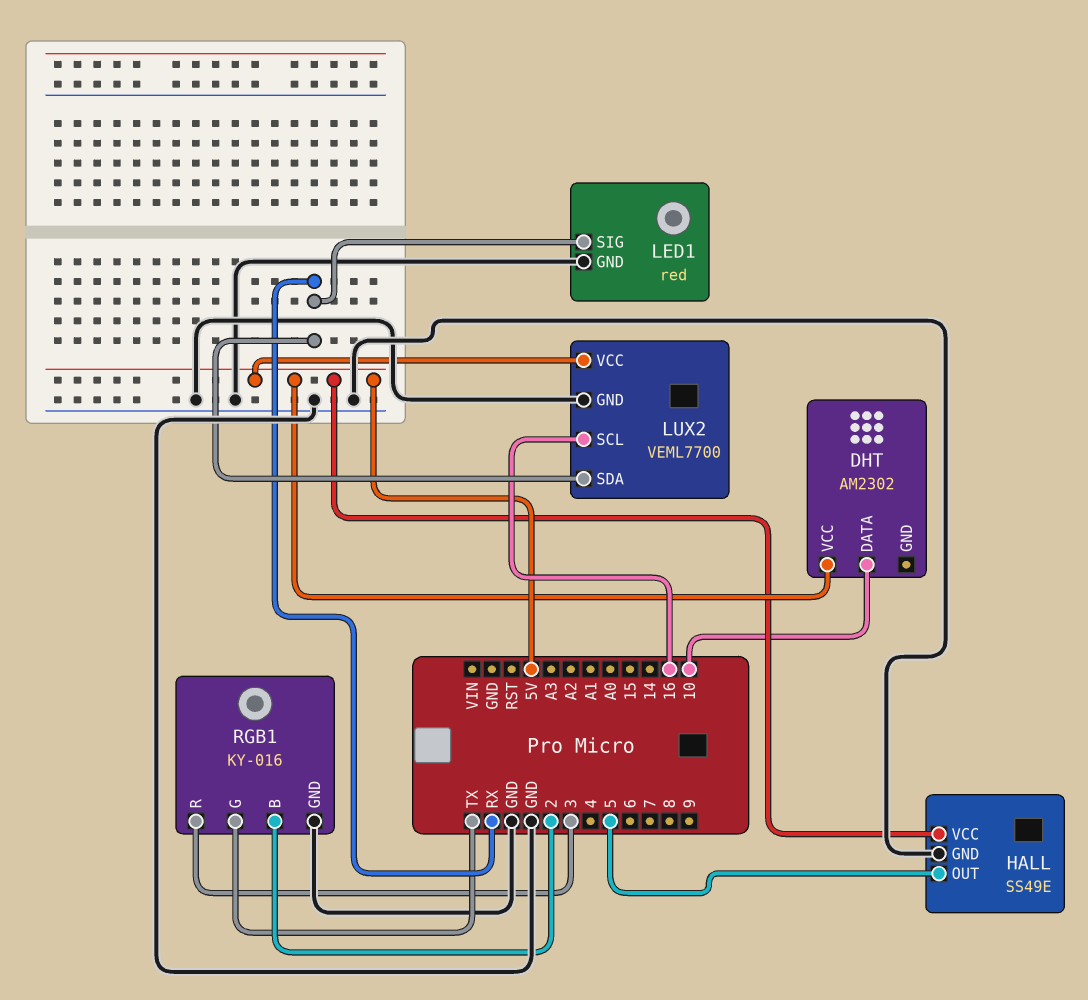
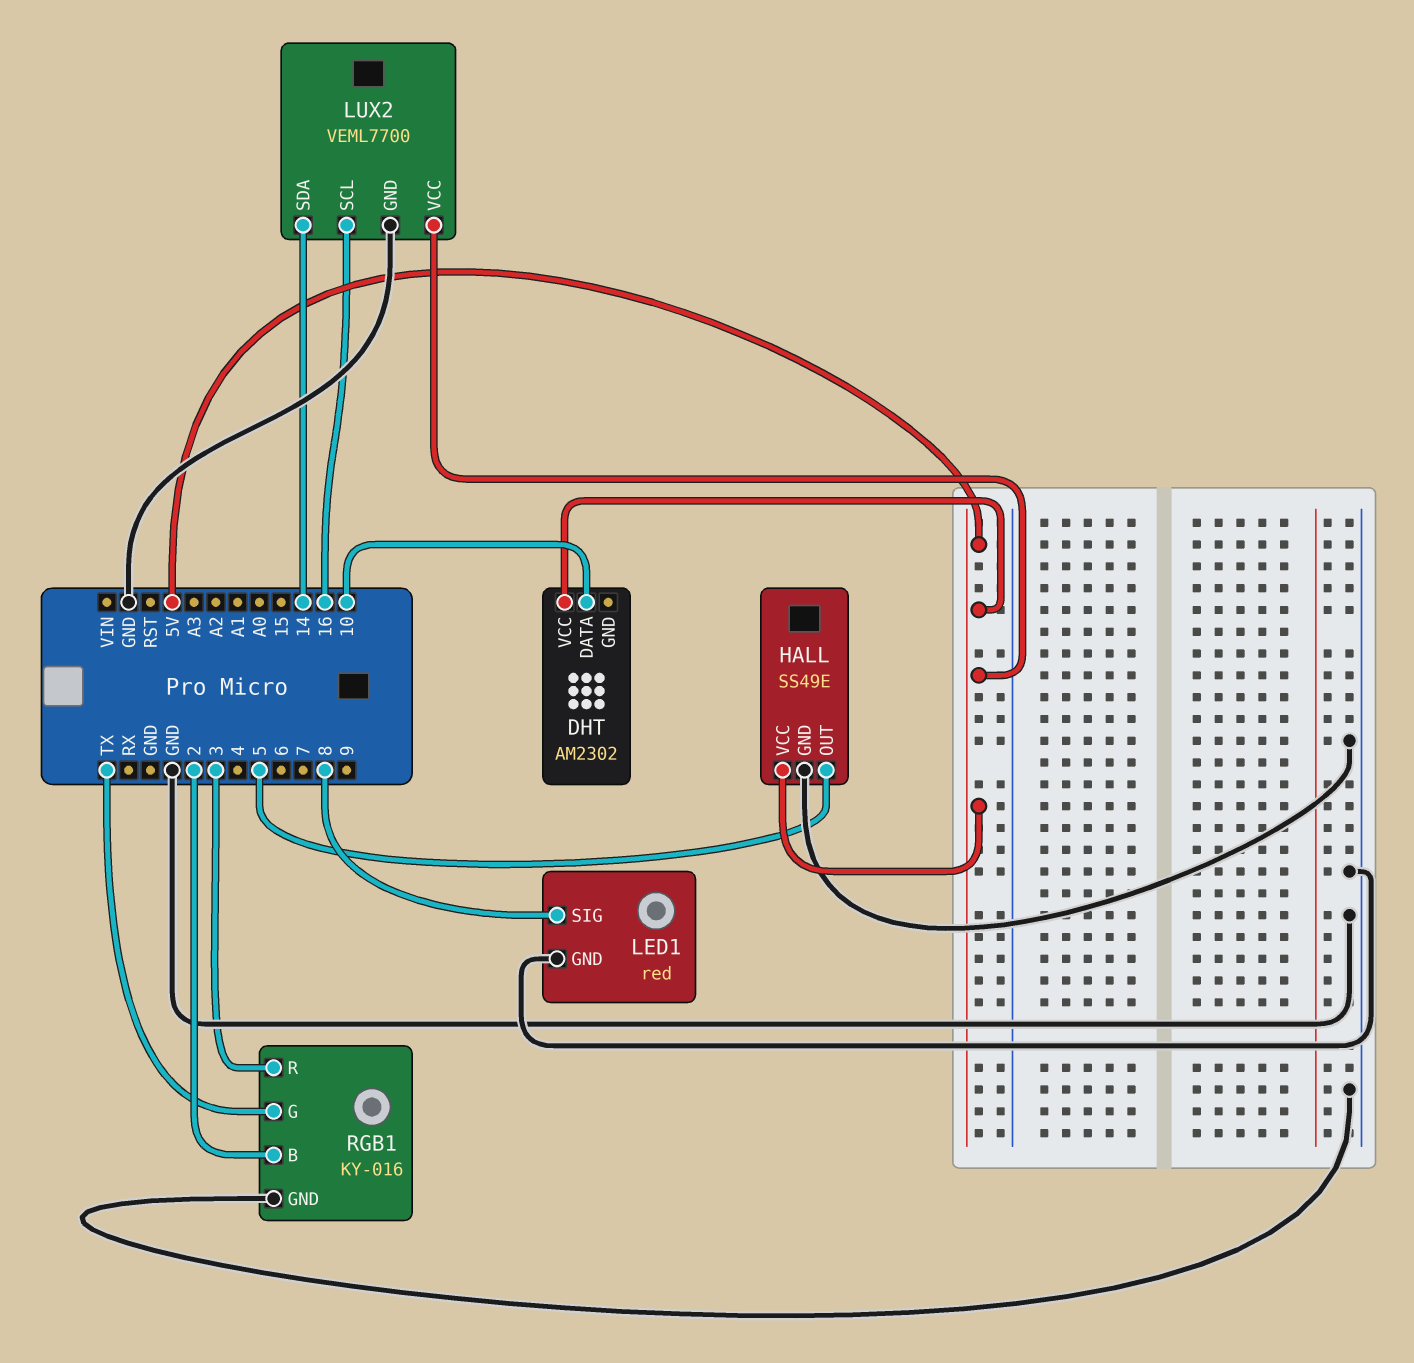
LED1 pin SIG: RX -> 8
LUX2 pin SDA: RX -> 14

